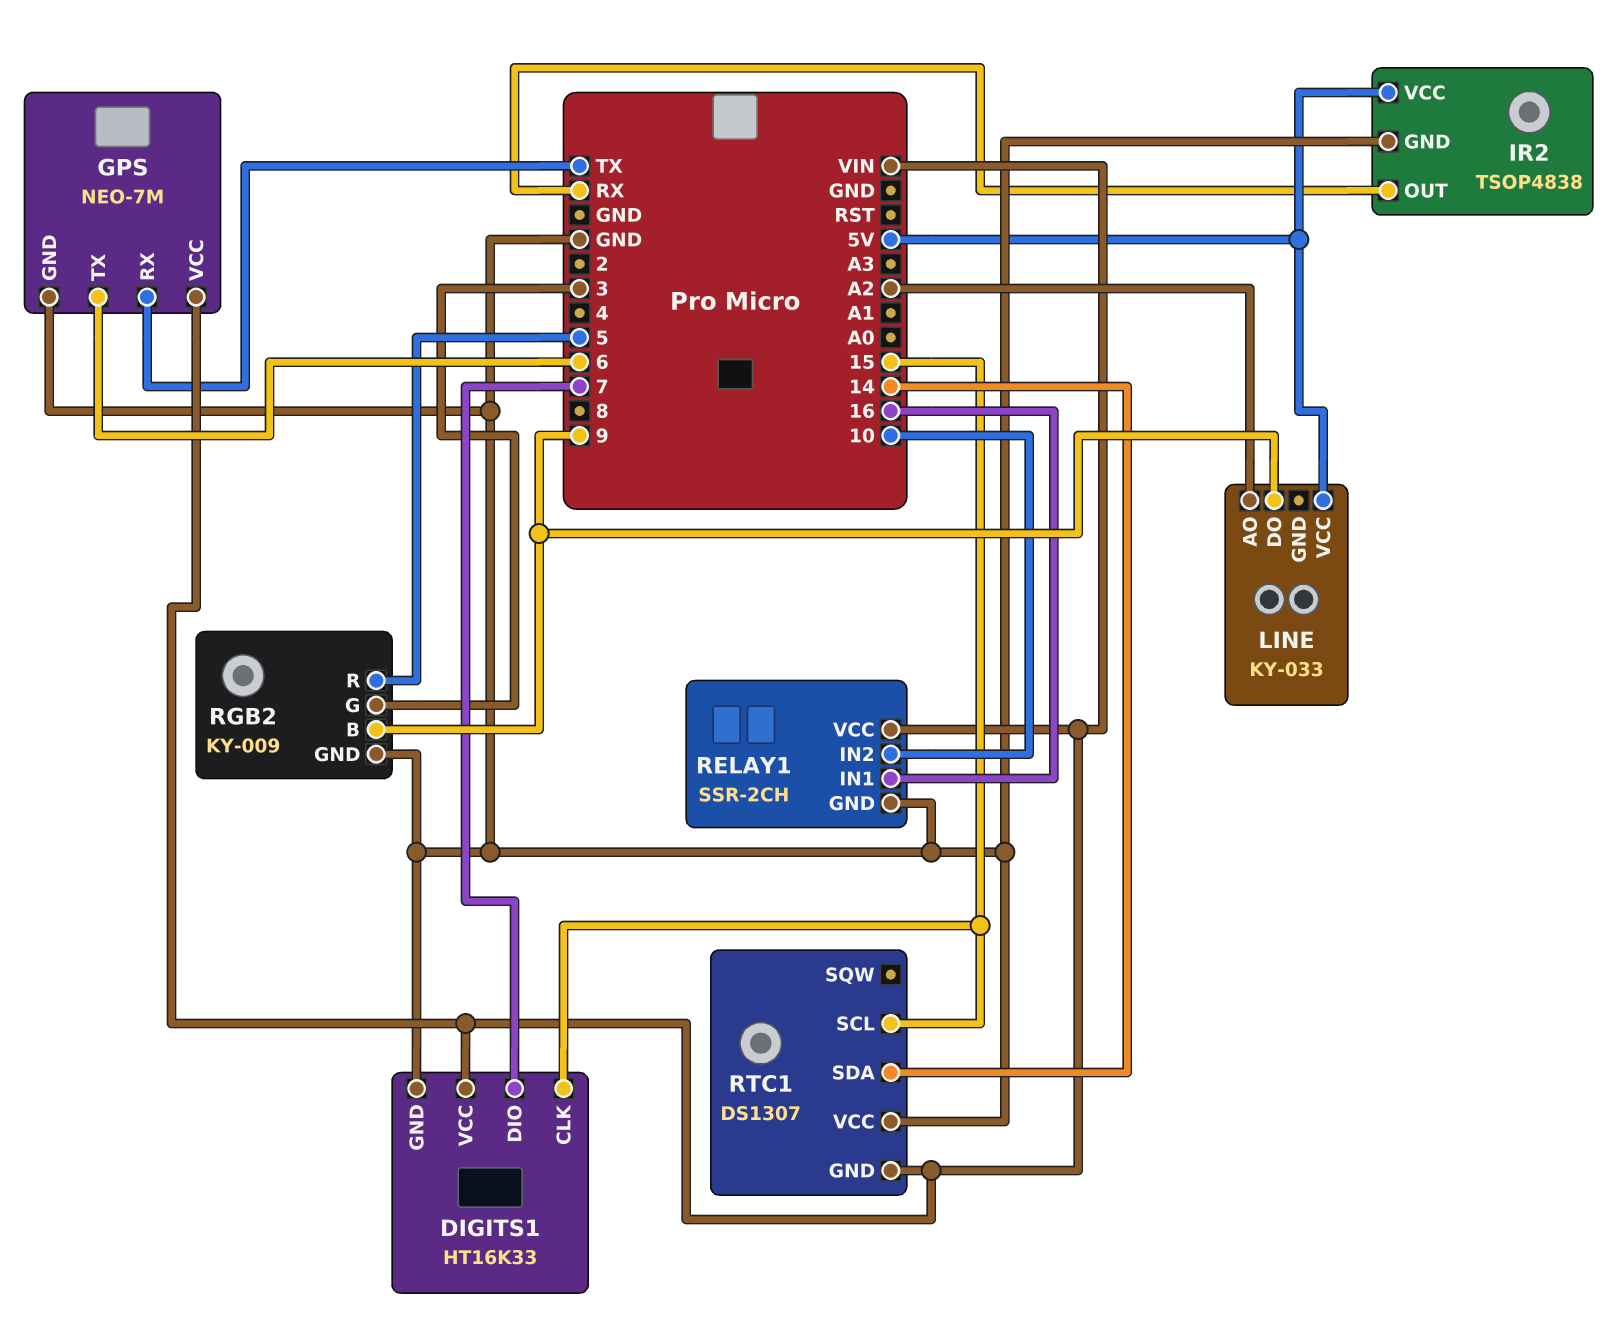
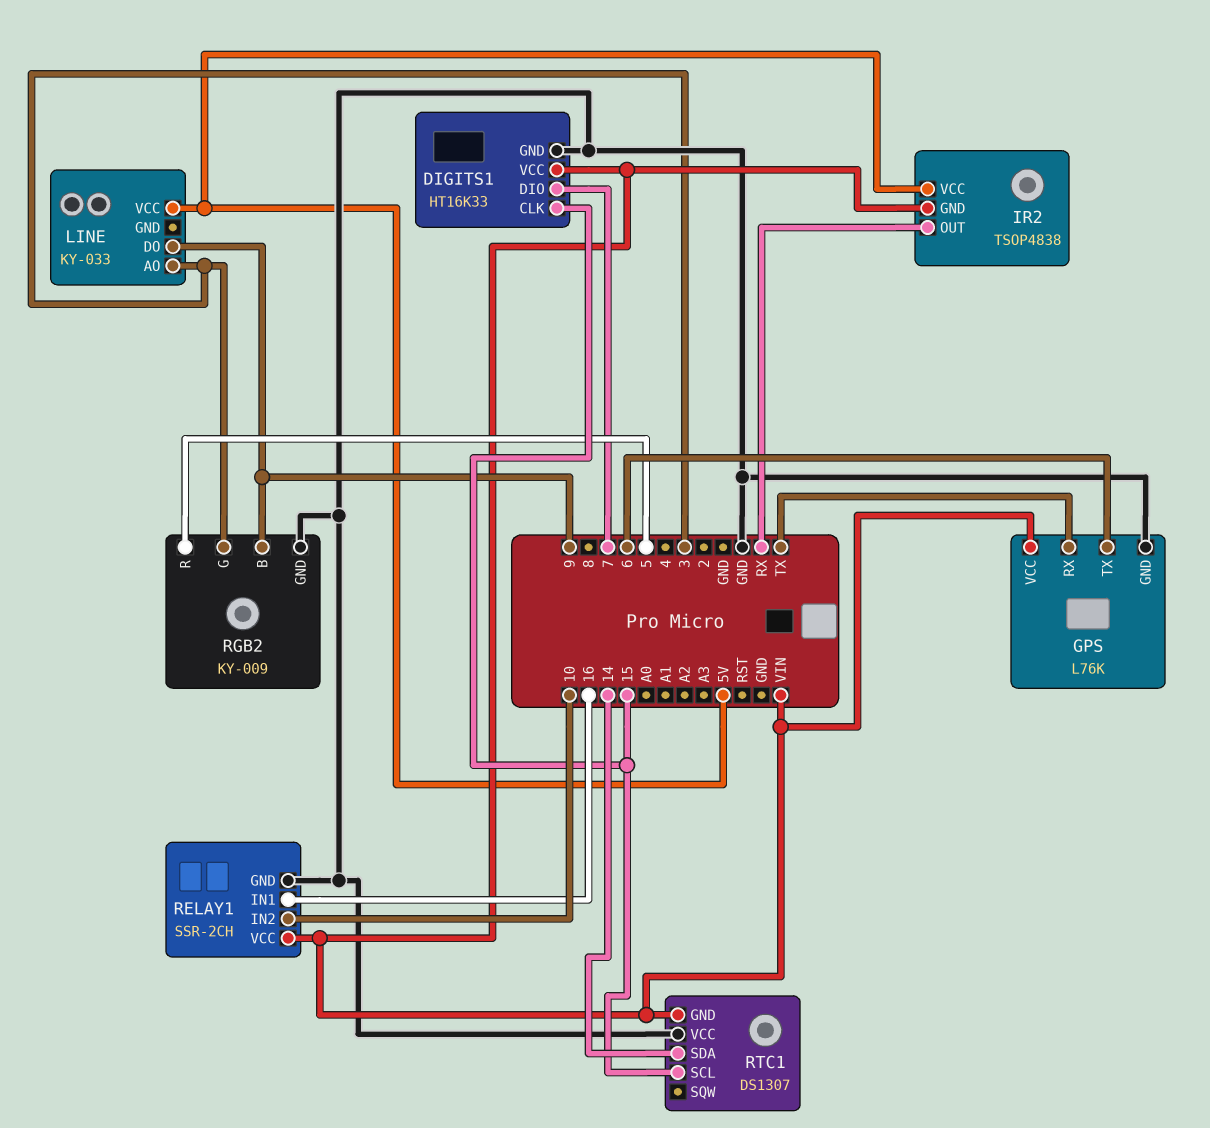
GPS: NEO-7M -> L76K
IR2 pin GND: GND -> VIN
LINE pin AO: A2 -> 3

